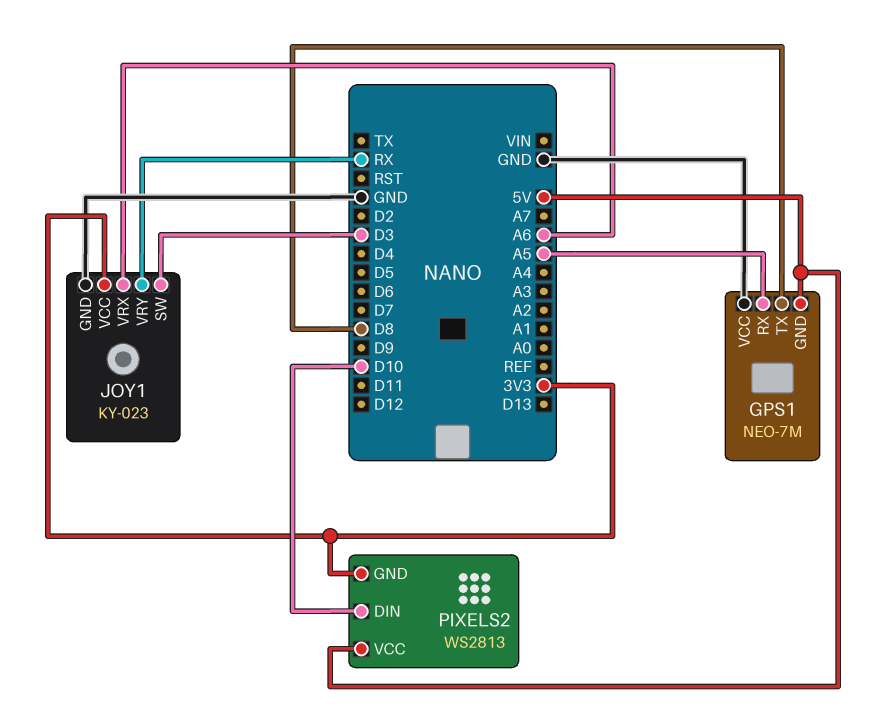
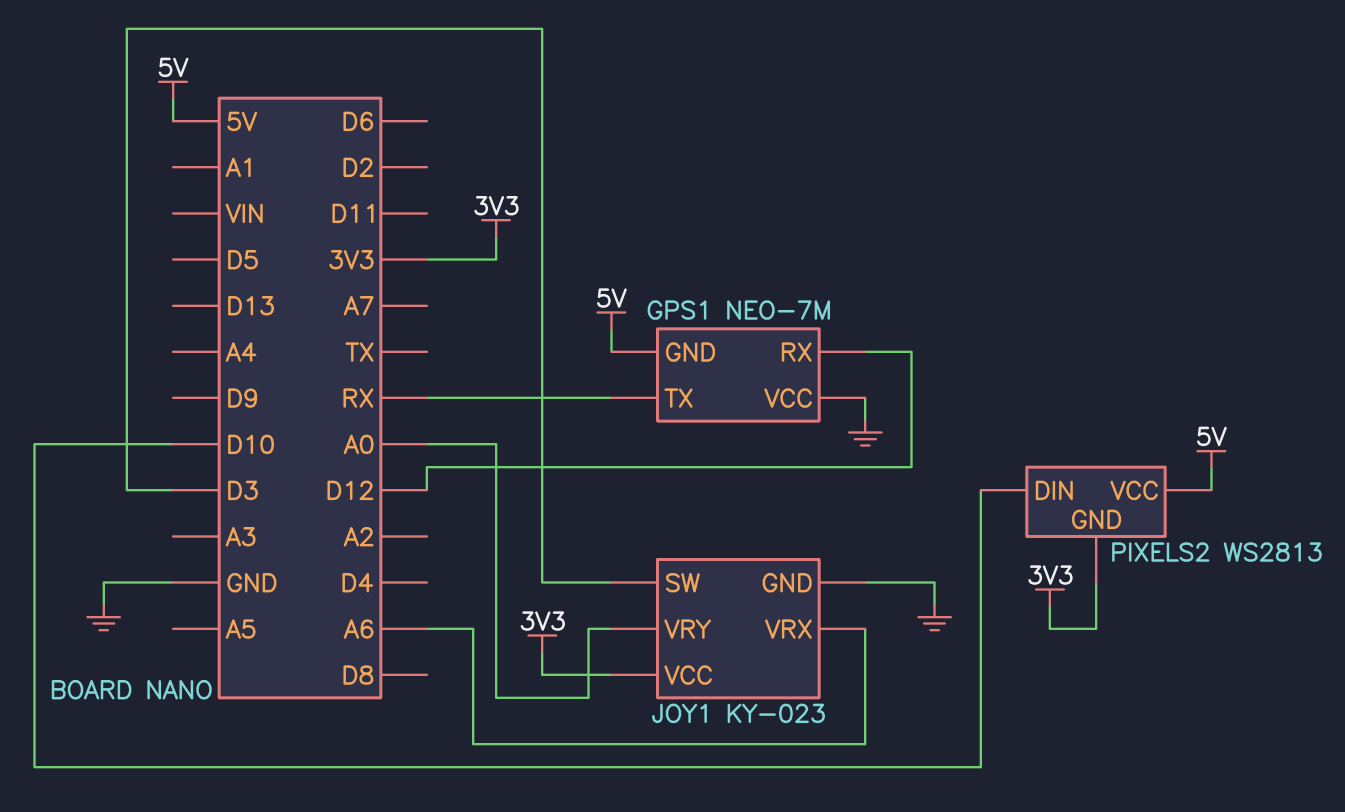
GPS1 pin RX: A5 -> D12
GPS1 pin TX: D8 -> RX
JOY1 pin VRY: RX -> A0

